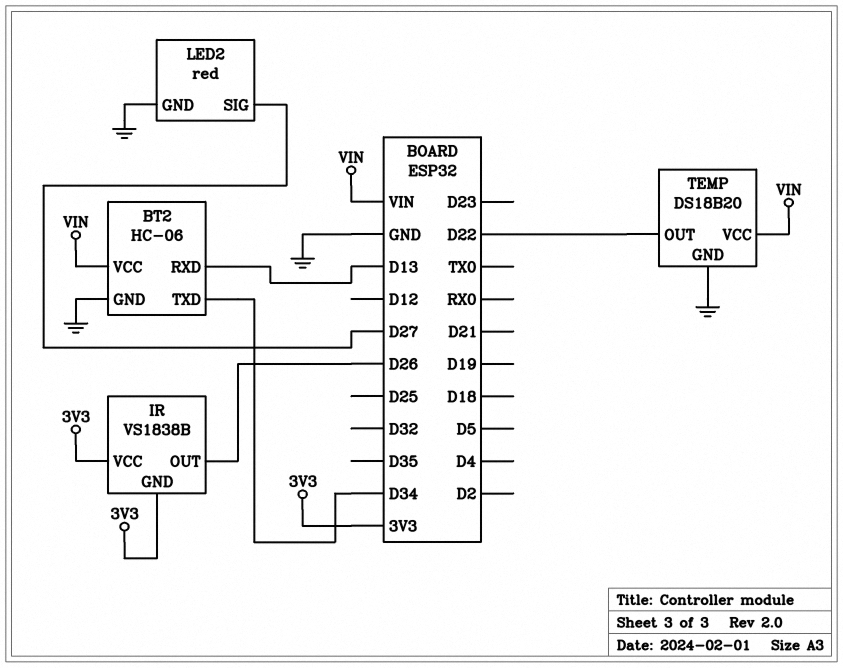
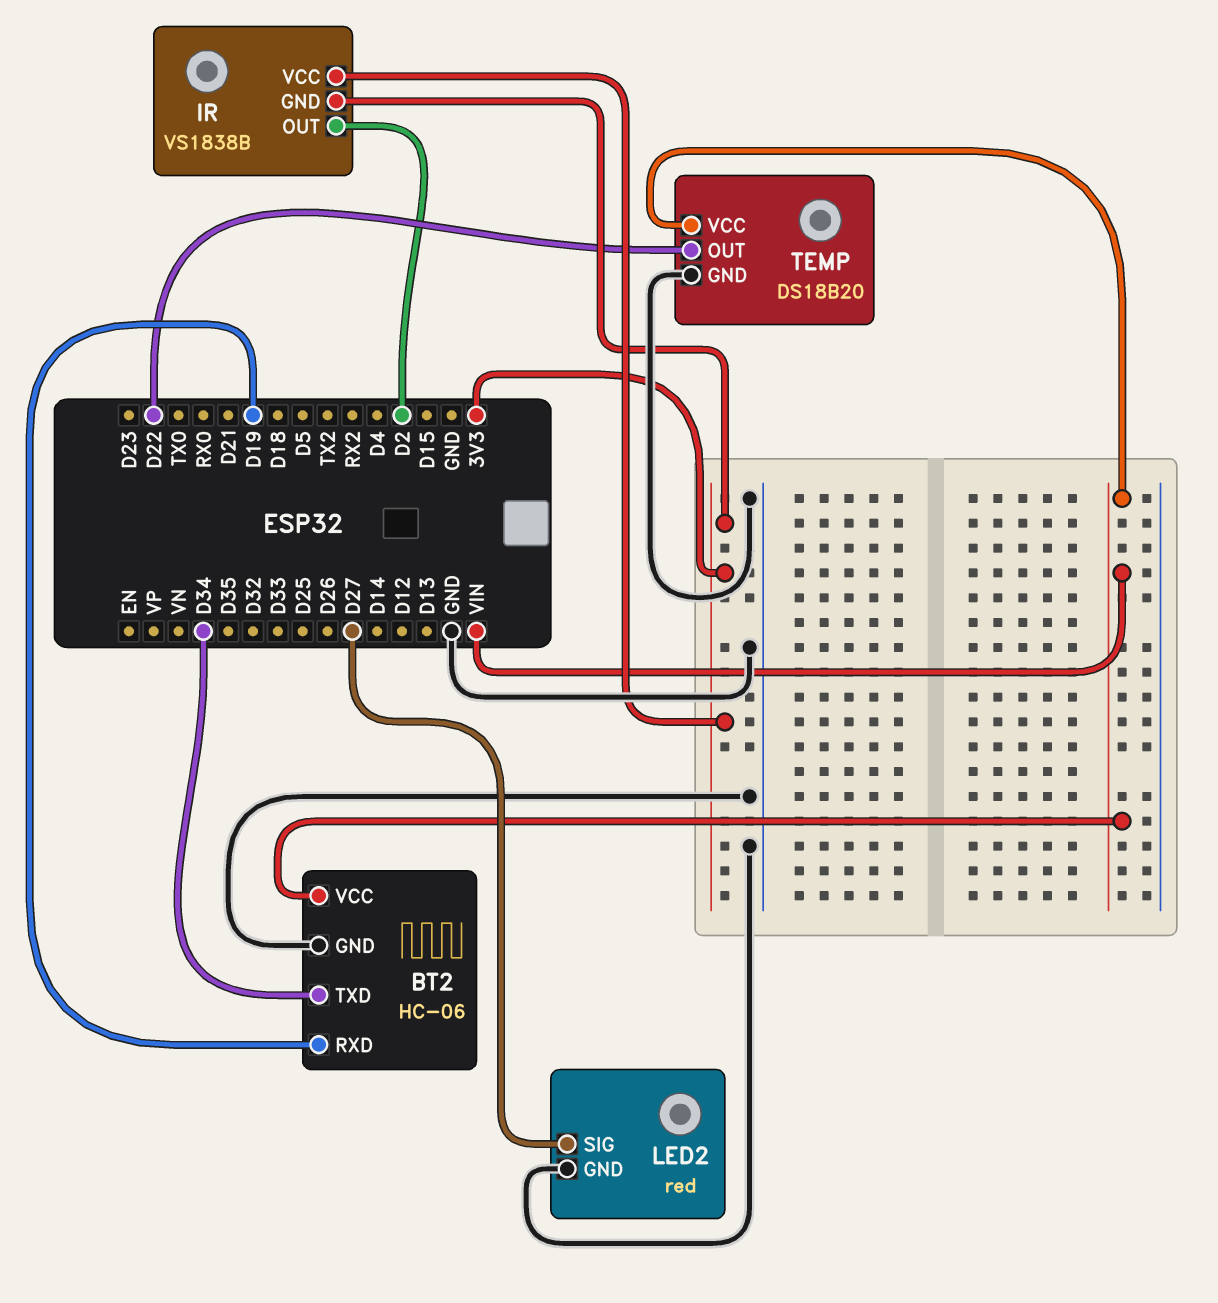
BT2 pin RXD: D13 -> D19
IR pin OUT: D26 -> D2

